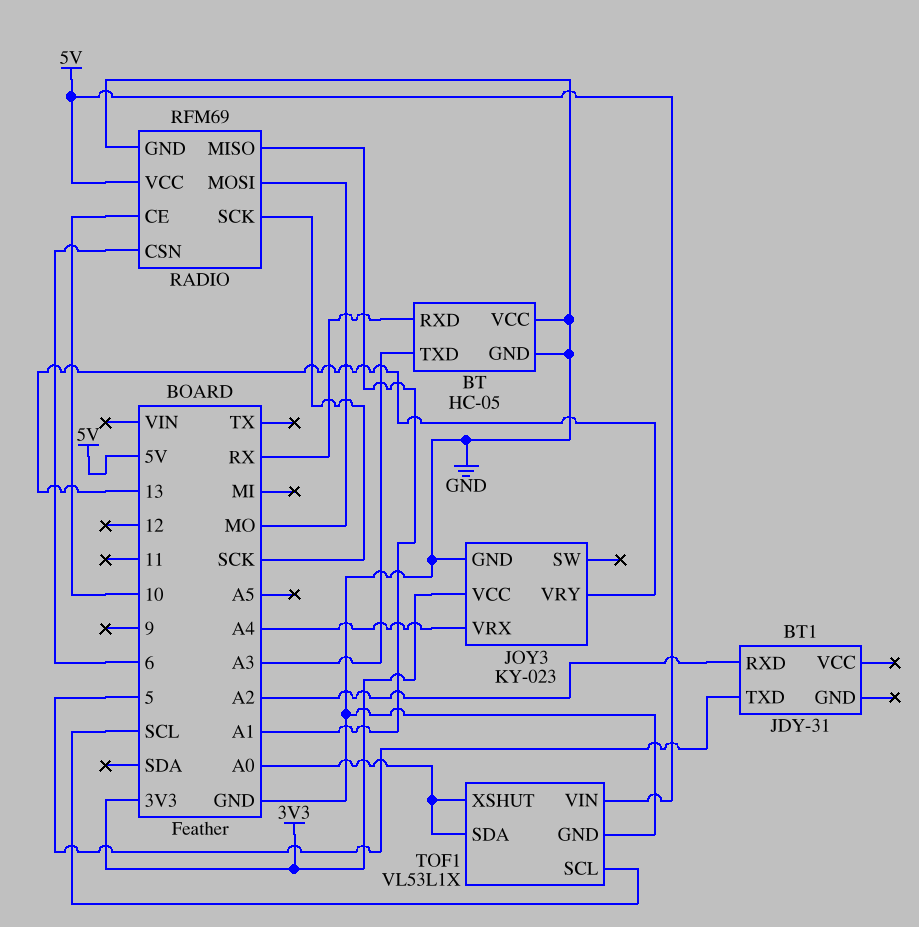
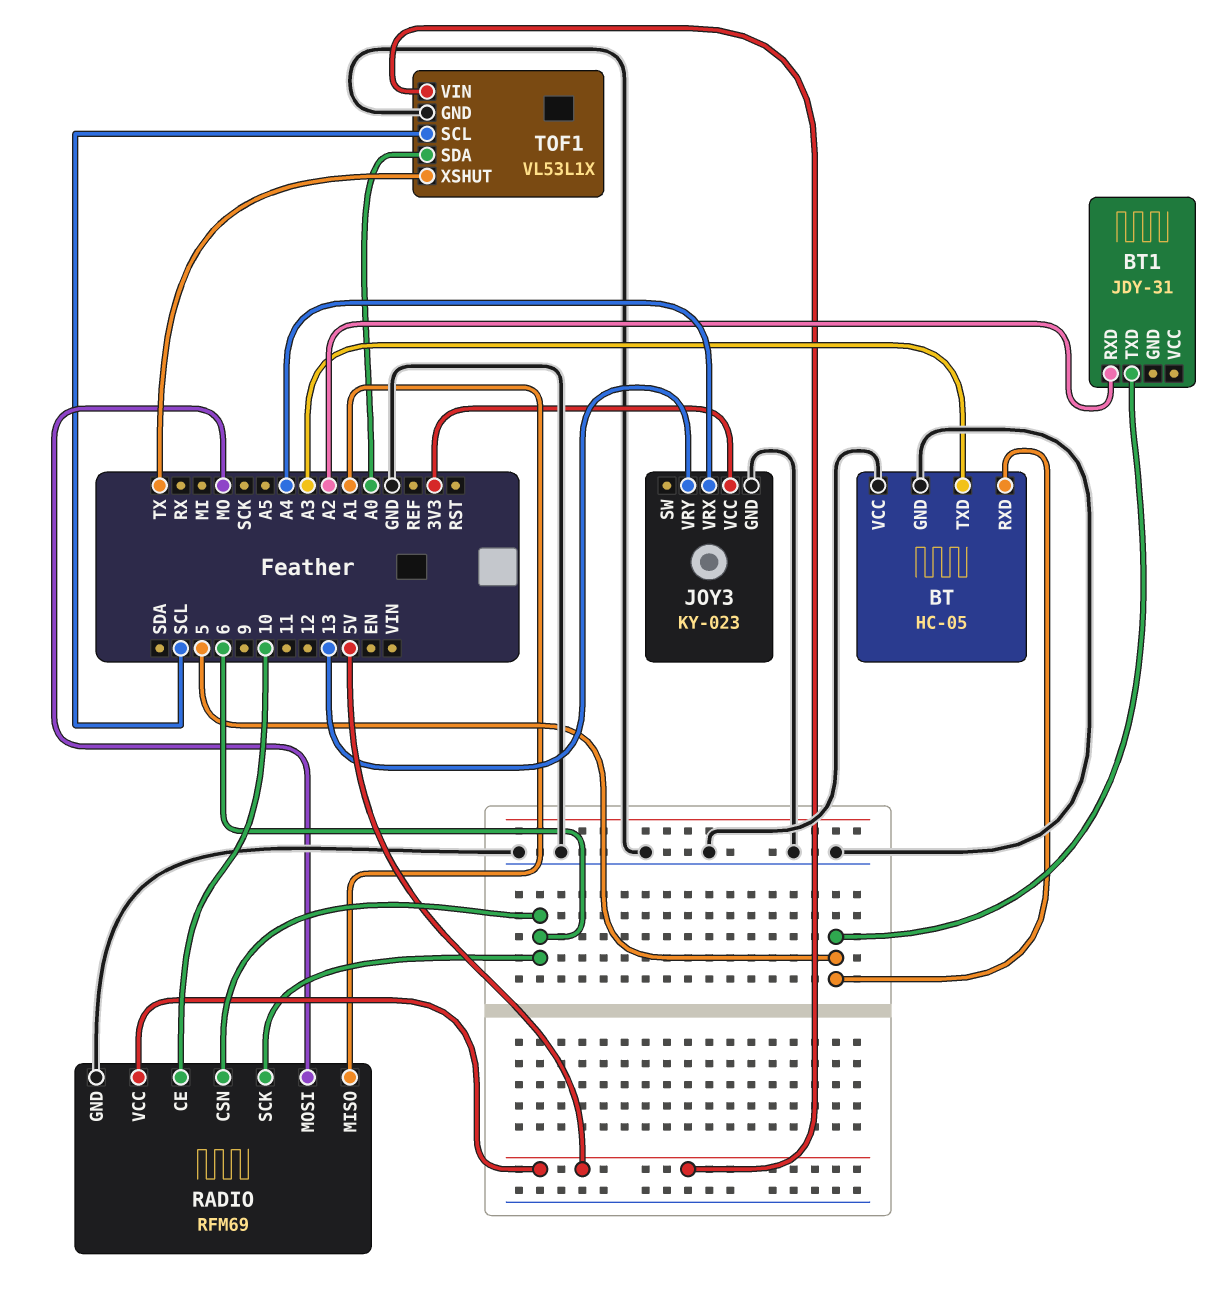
BT pin RXD: RX -> 5
RADIO pin SCK: SCK -> 6
TOF1 pin XSHUT: A0 -> TX

